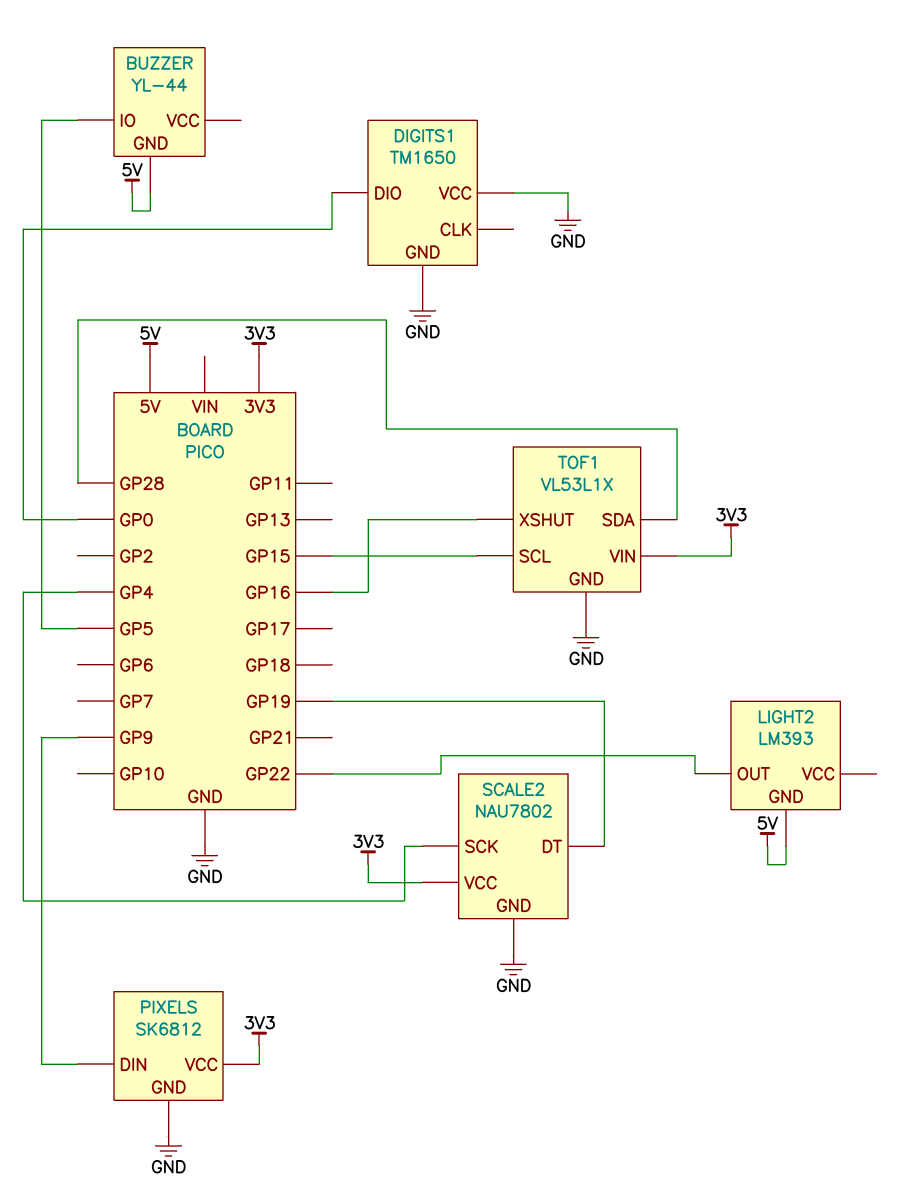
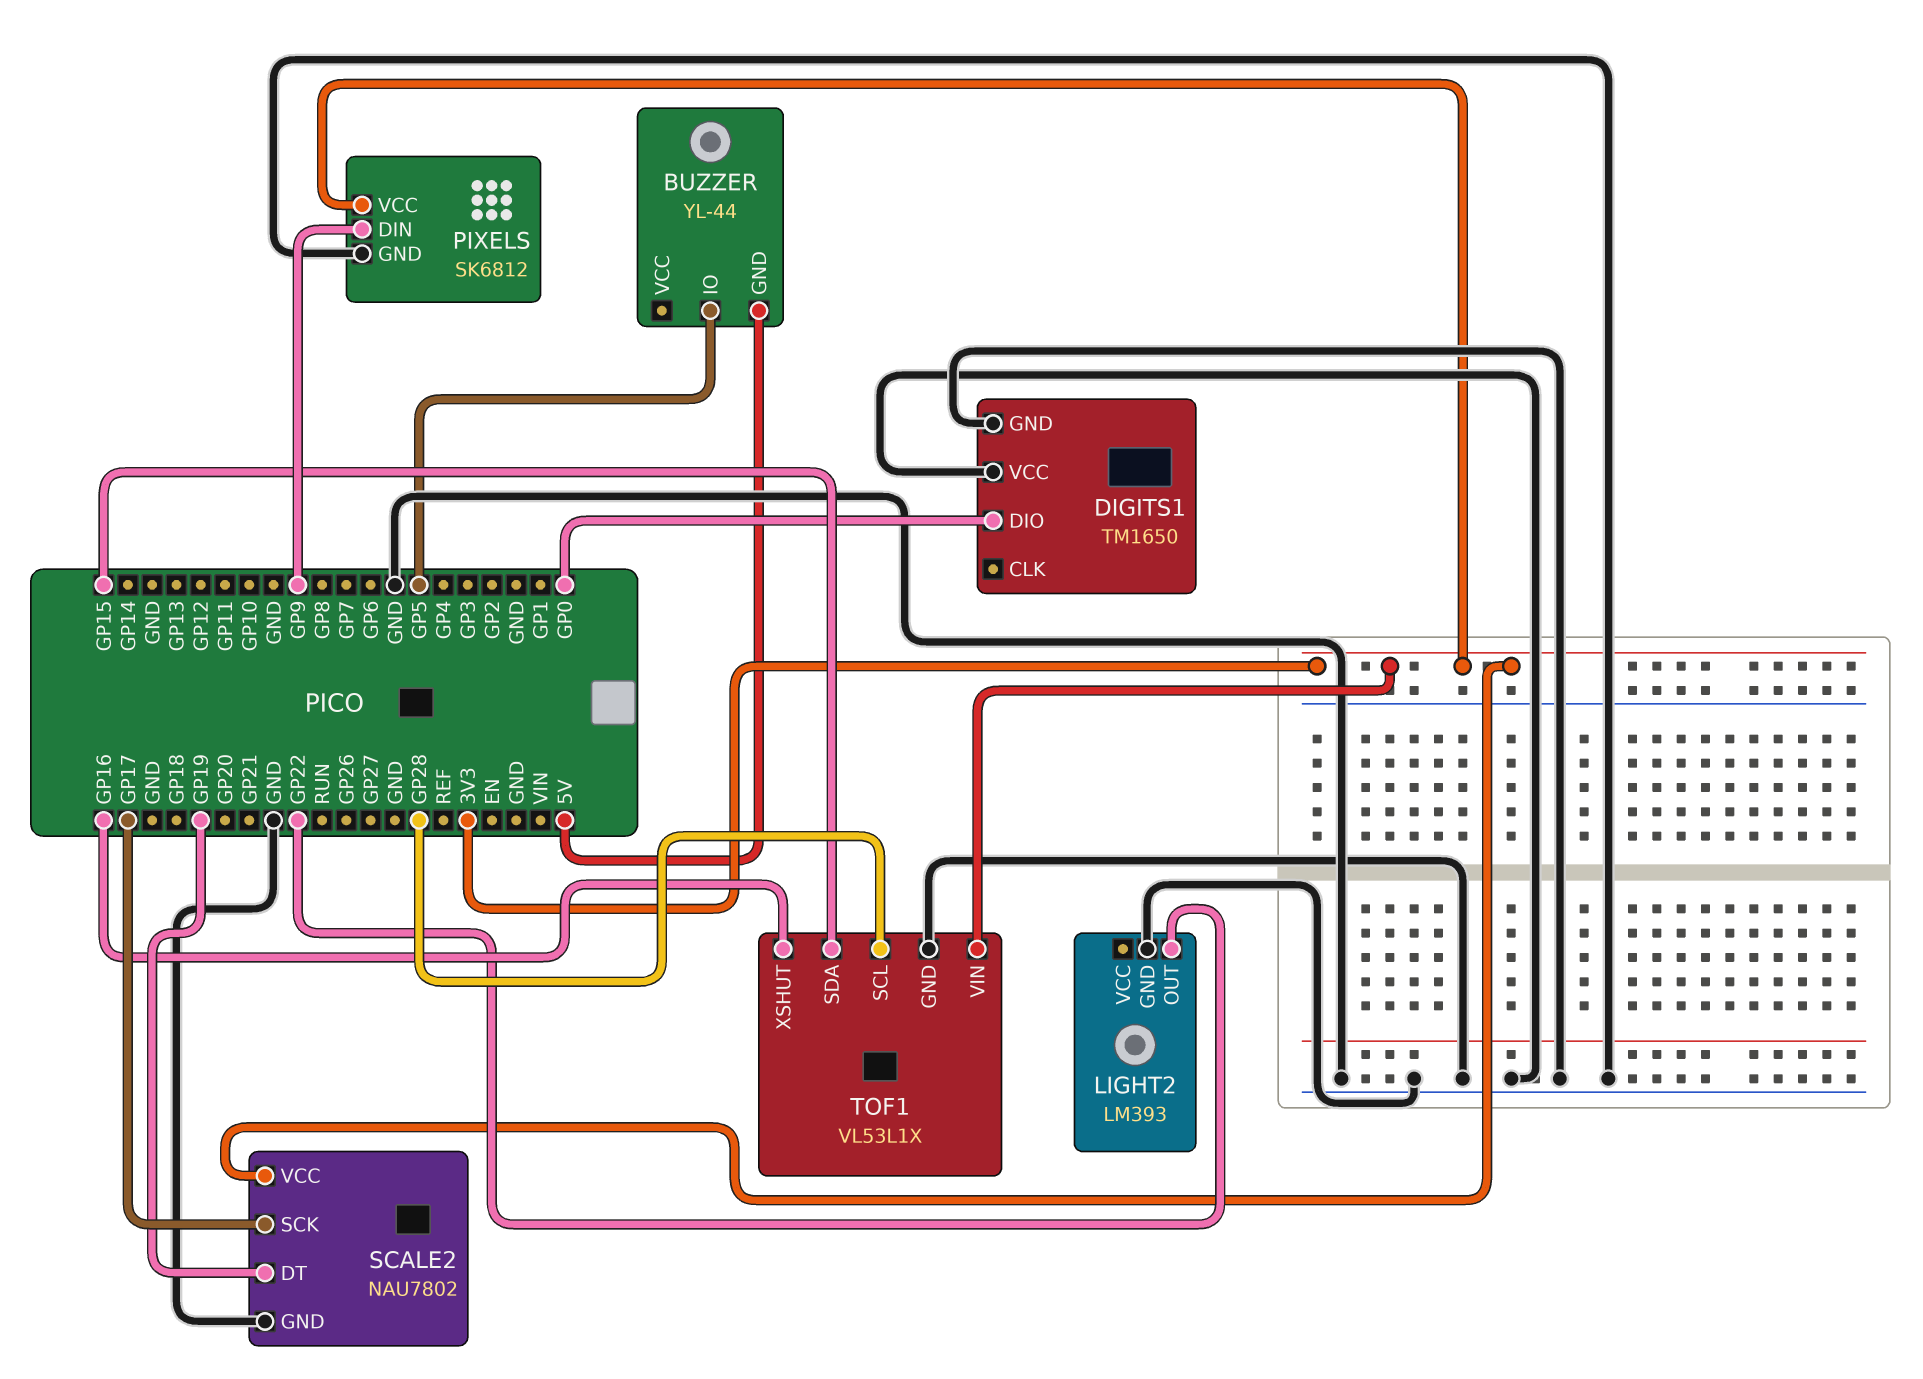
LIGHT2 pin GND: 5V -> GND
SCALE2 pin SCK: GP4 -> GP17
TOF1 pin SCL: GP15 -> GP28
TOF1 pin SDA: GP28 -> GP15

